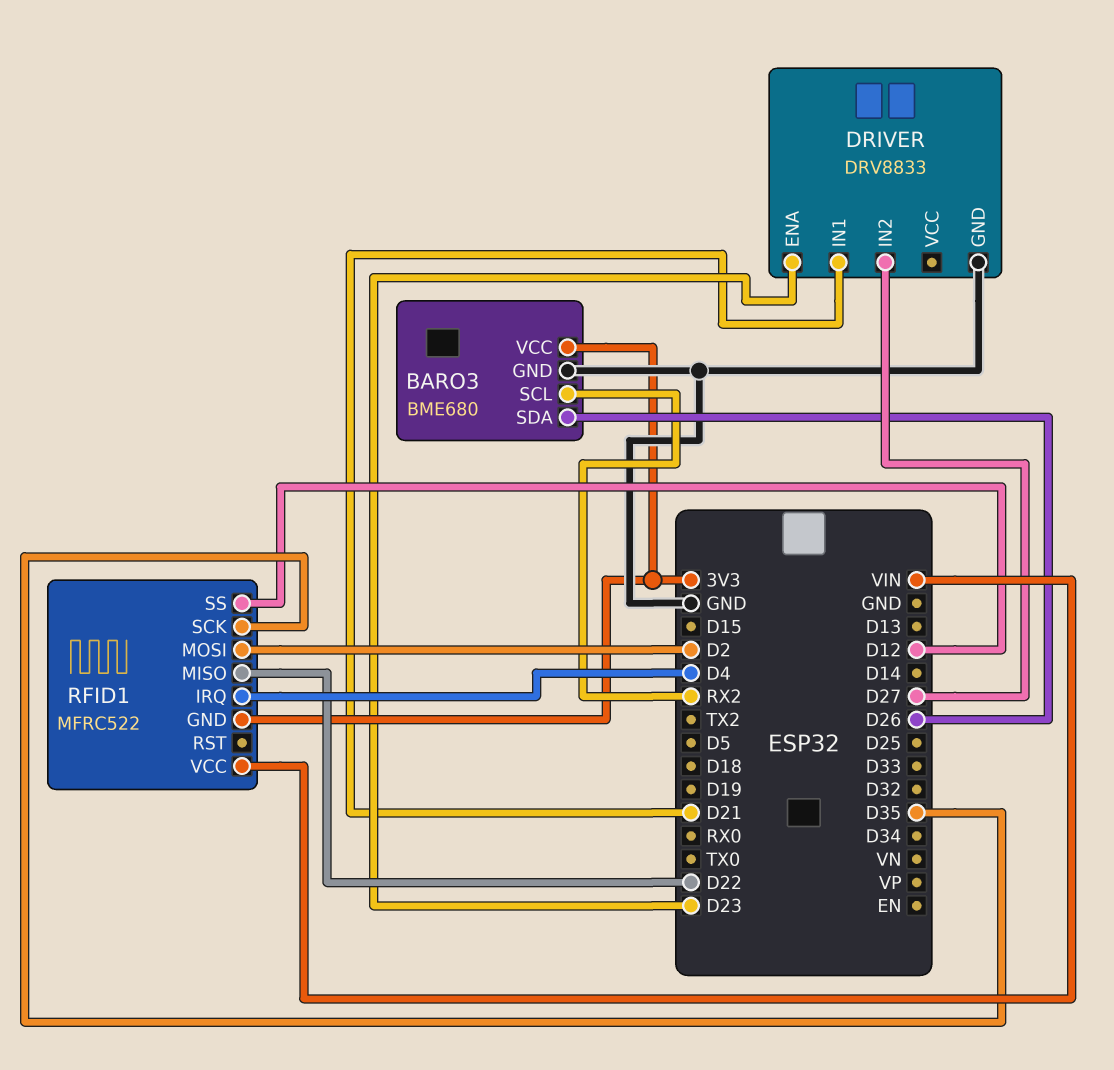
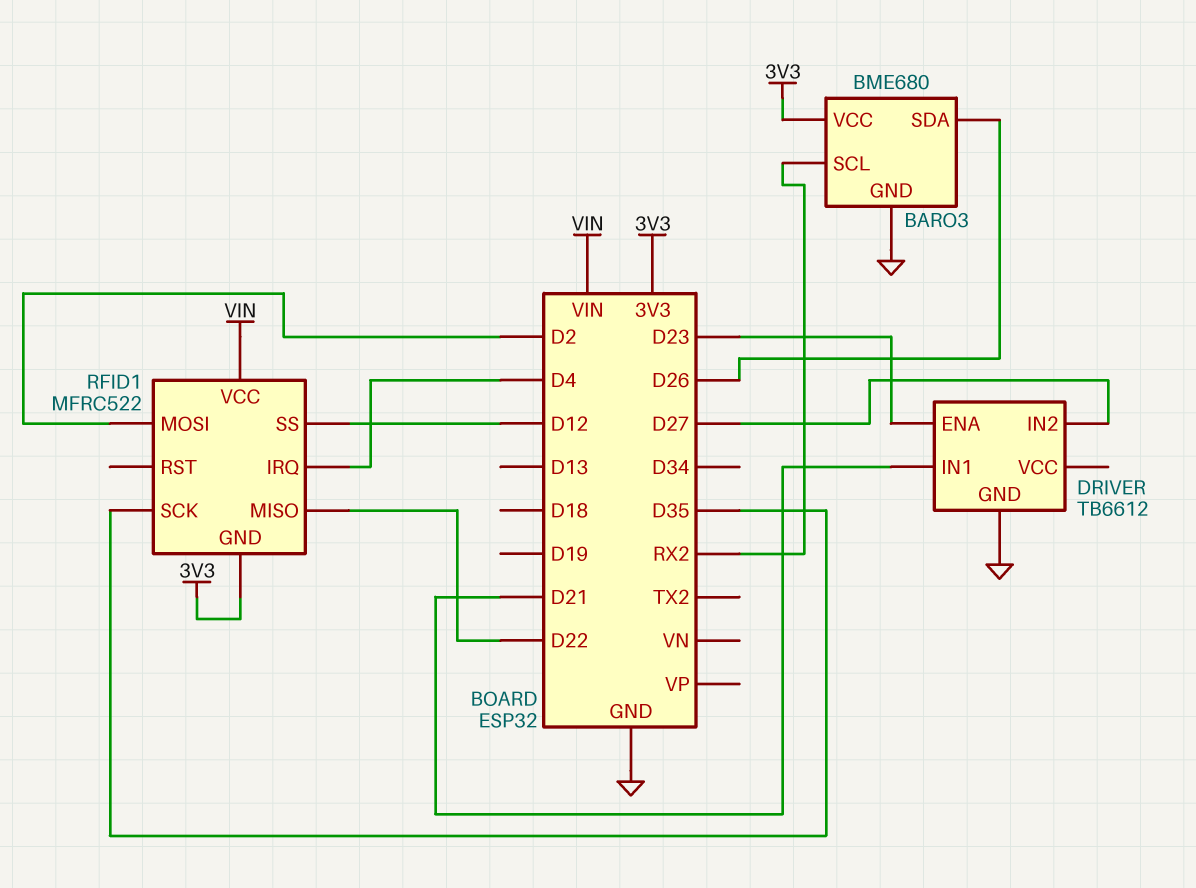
DRIVER: DRV8833 -> TB6612

